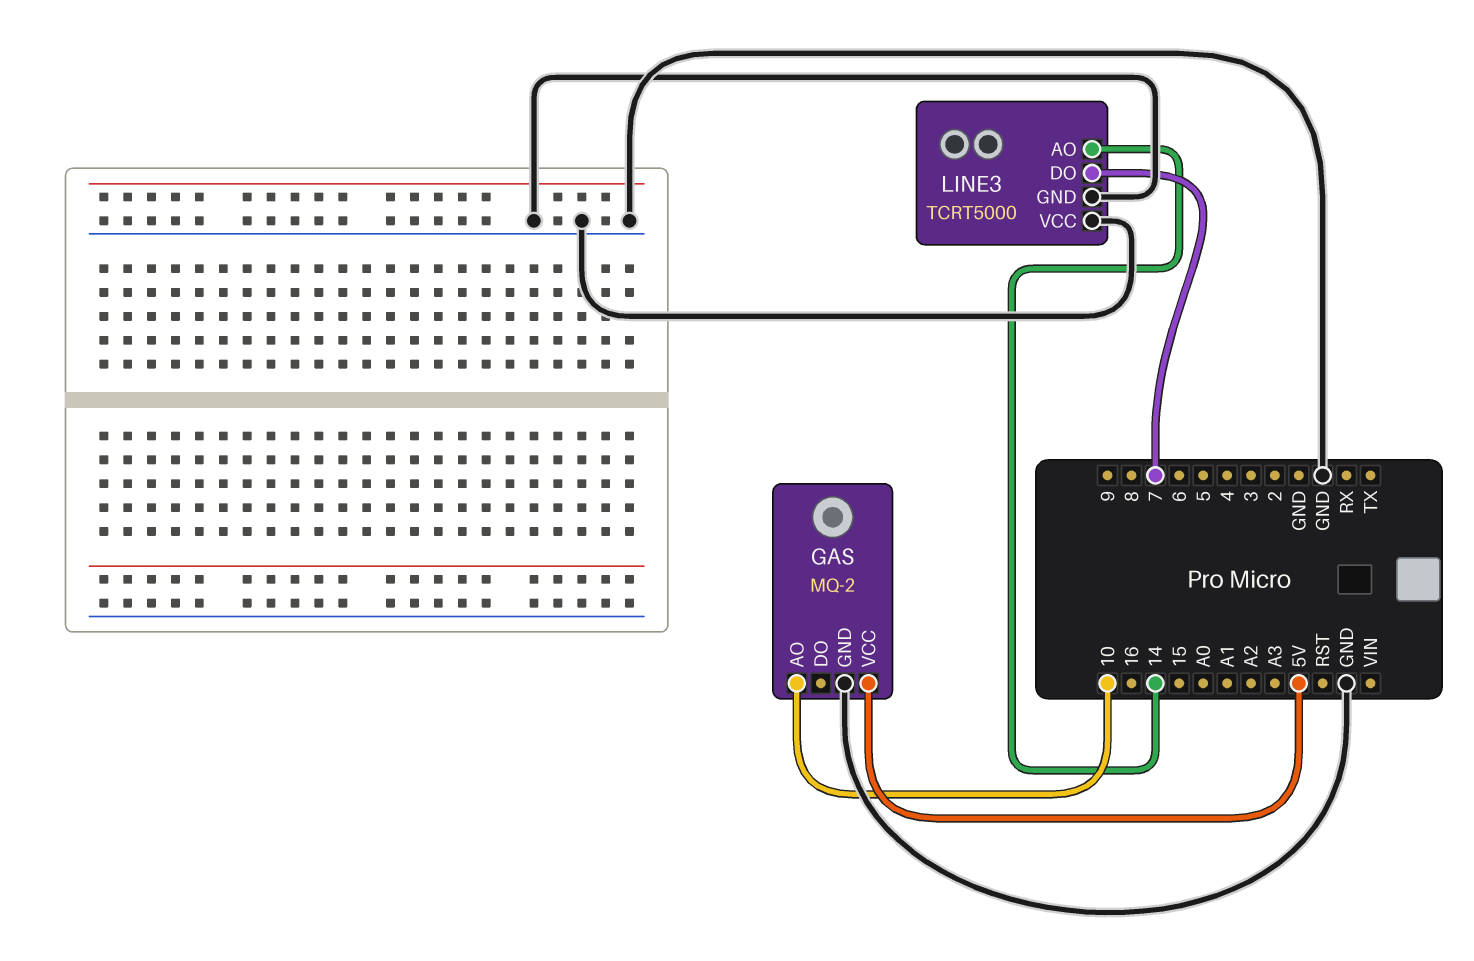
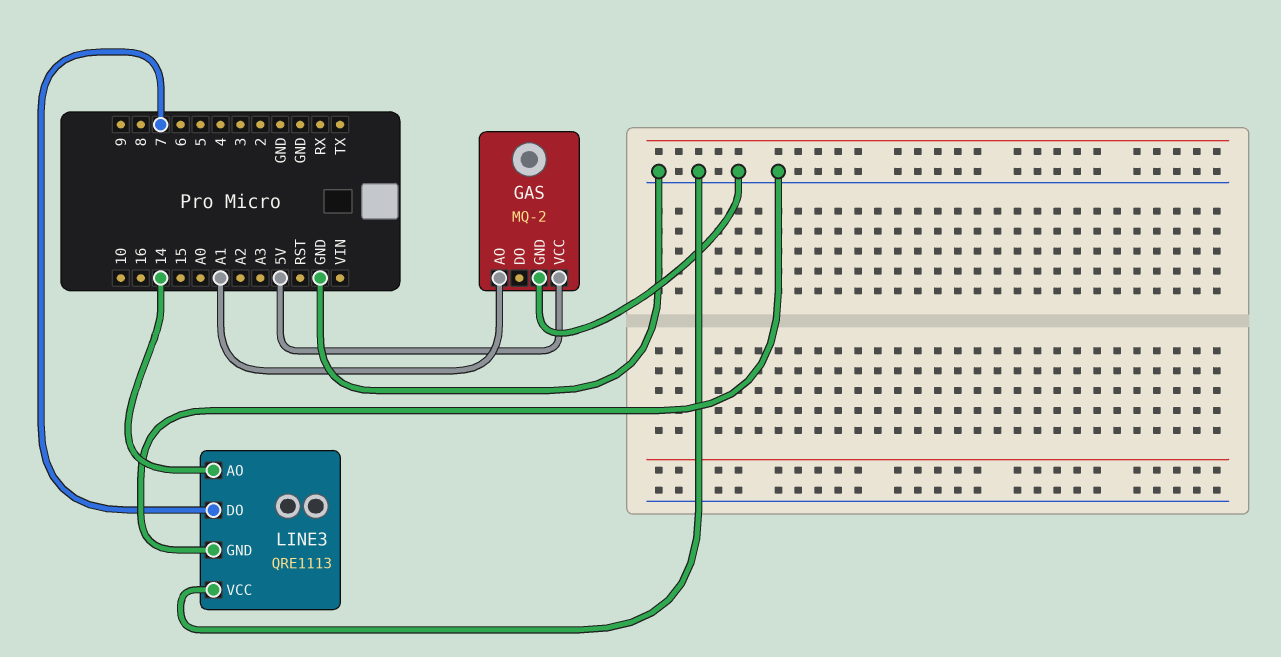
GAS pin AO: 10 -> A1
LINE3: TCRT5000 -> QRE1113

